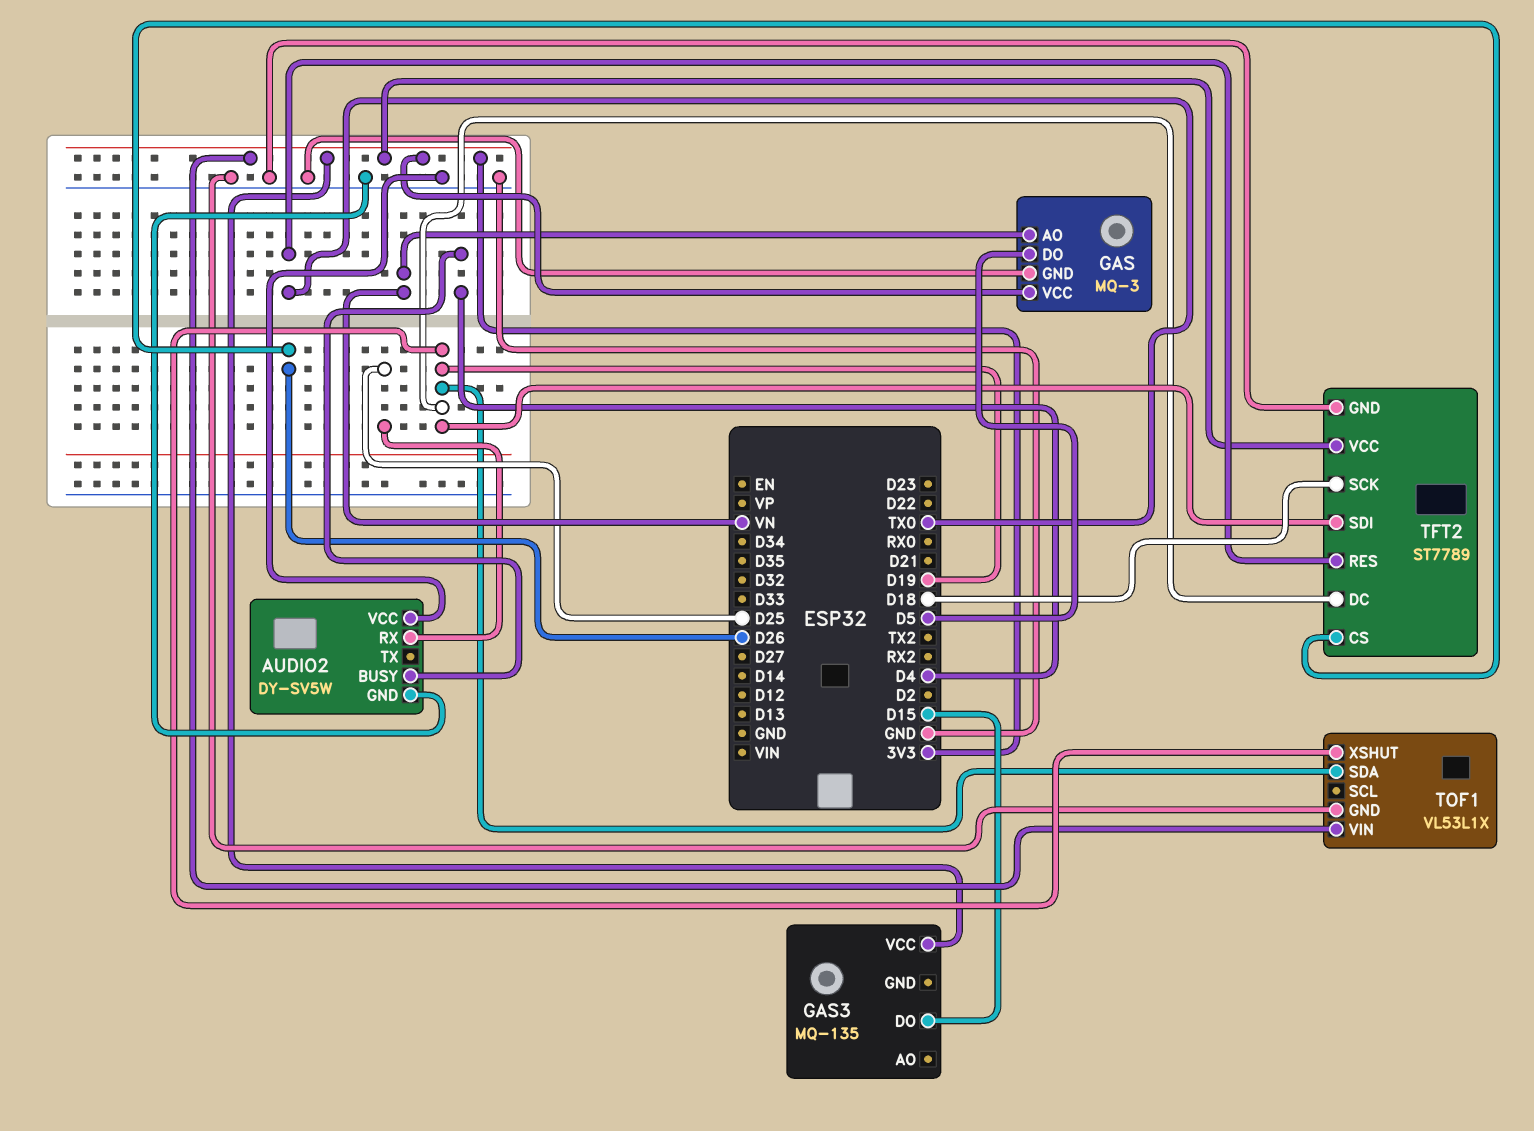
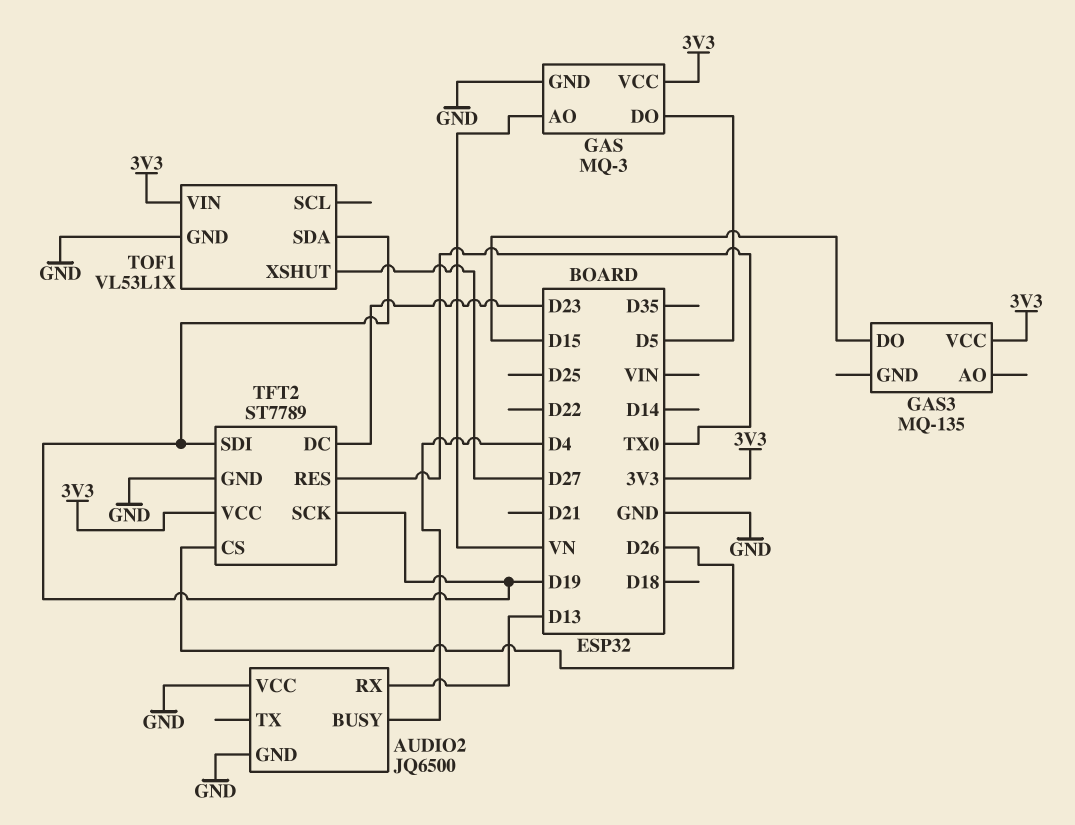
AUDIO2: DY-SV5W -> JQ6500
AUDIO2 pin RX: D25 -> D13
TFT2 pin DC: D19 -> D23
TFT2 pin SCK: D18 -> D19
TOF1 pin XSHUT: D19 -> D27

